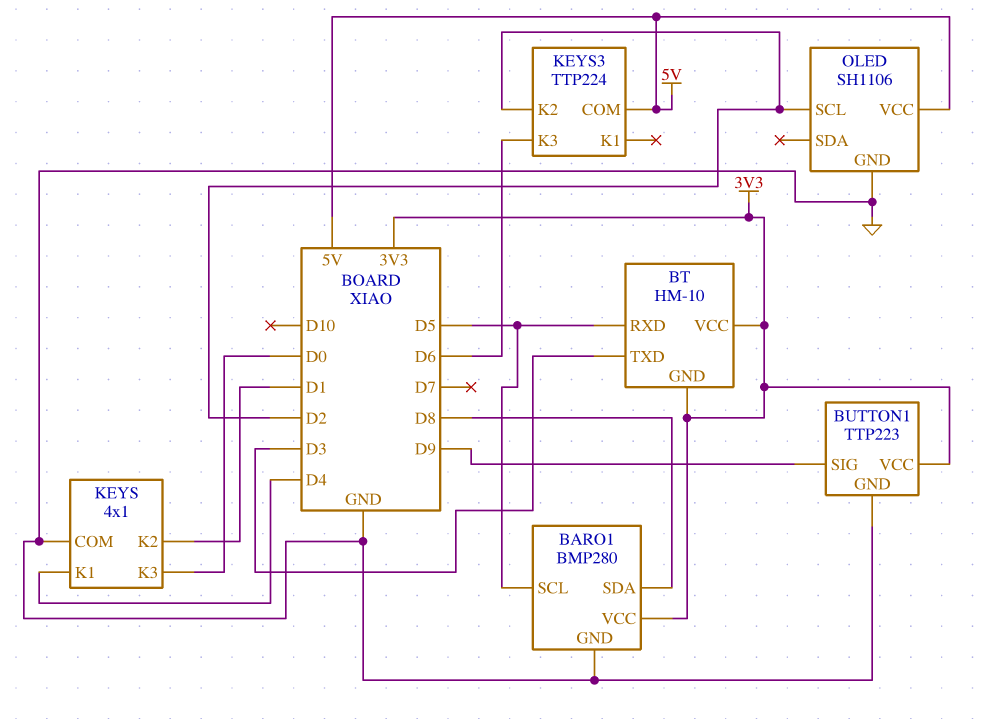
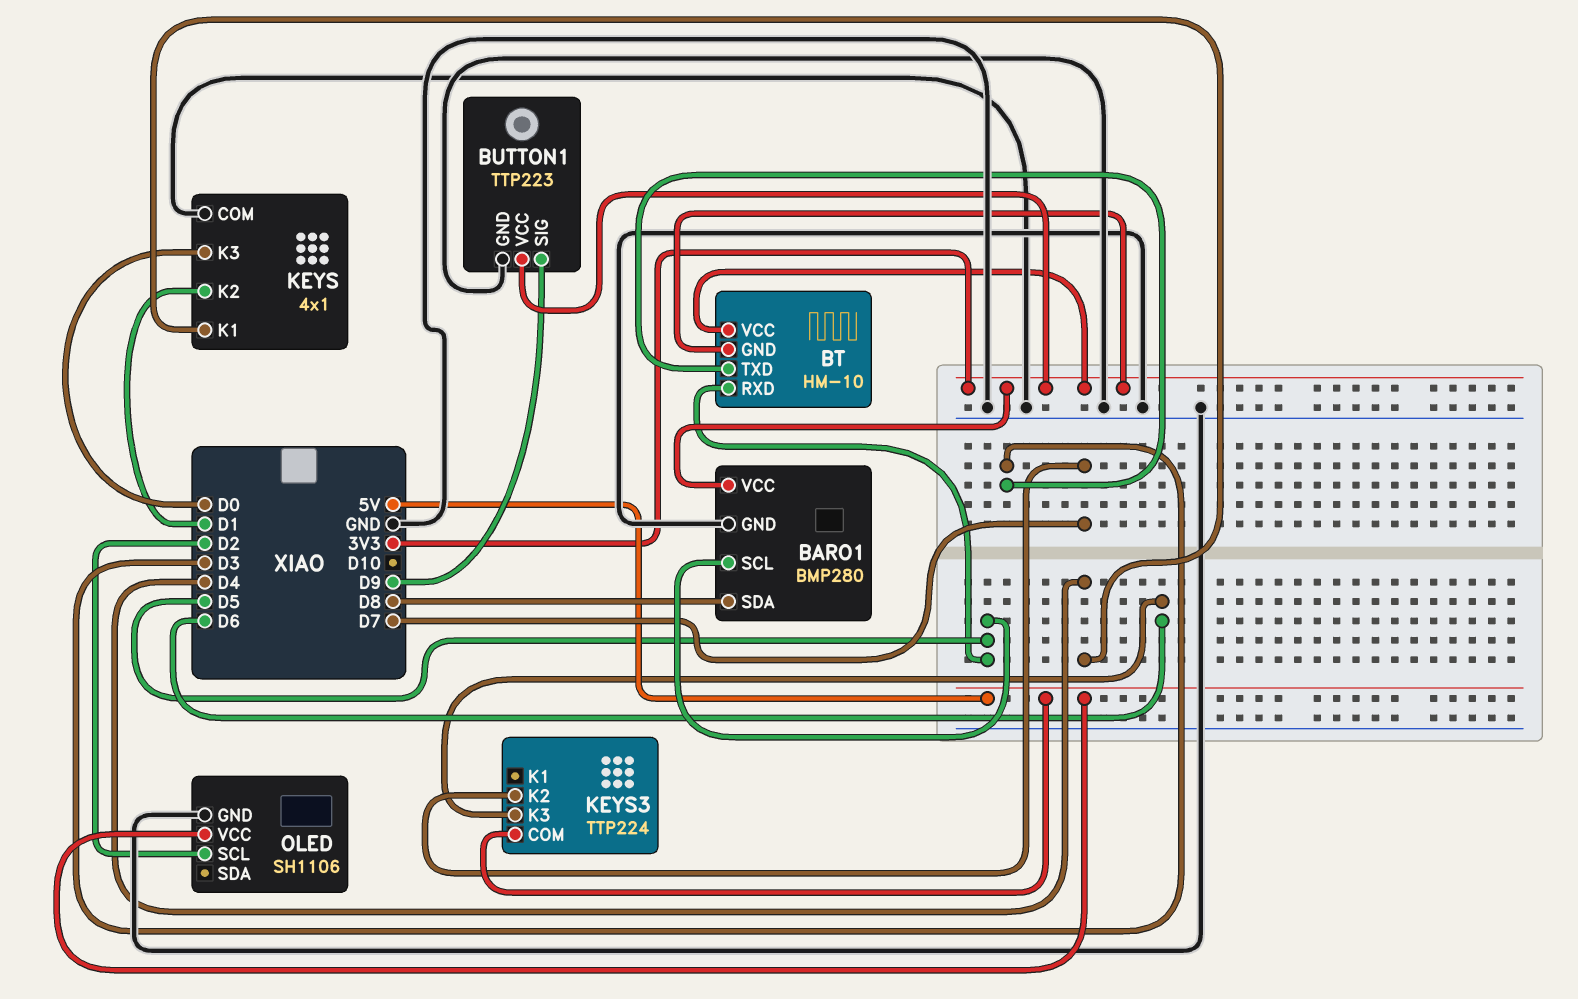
KEYS3 pin K2: D2 -> D7

